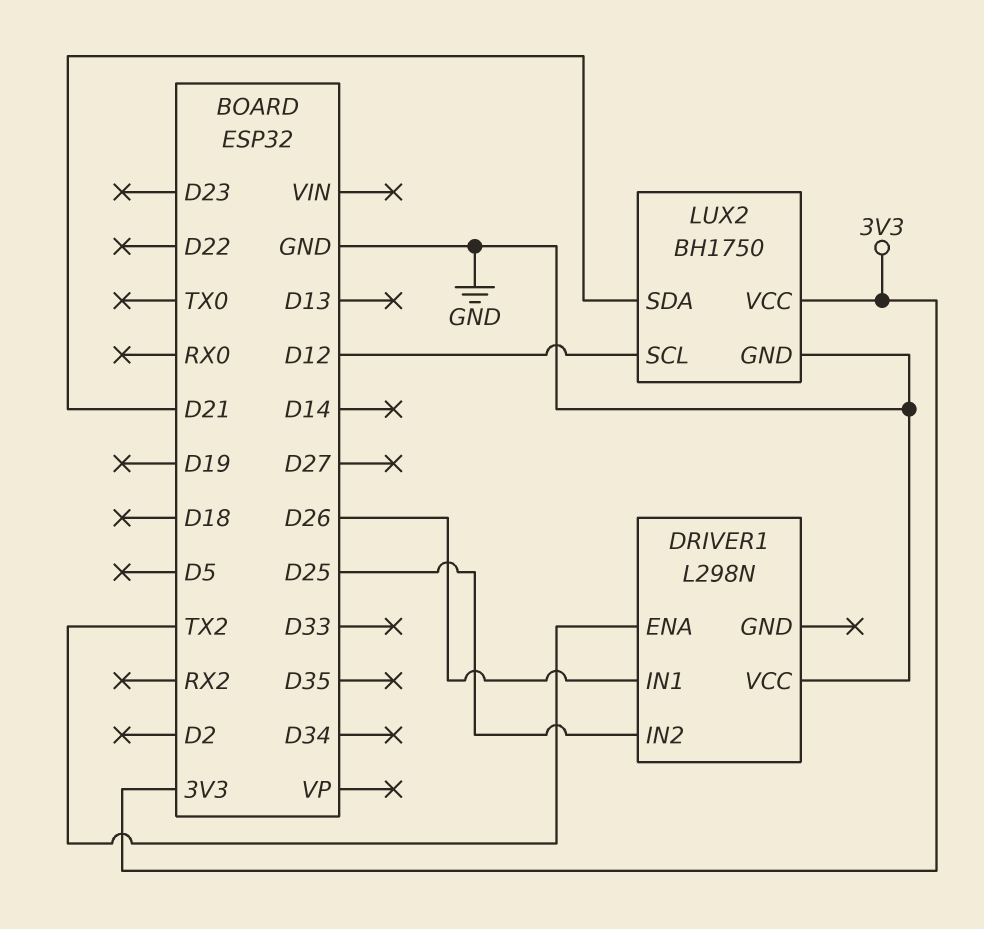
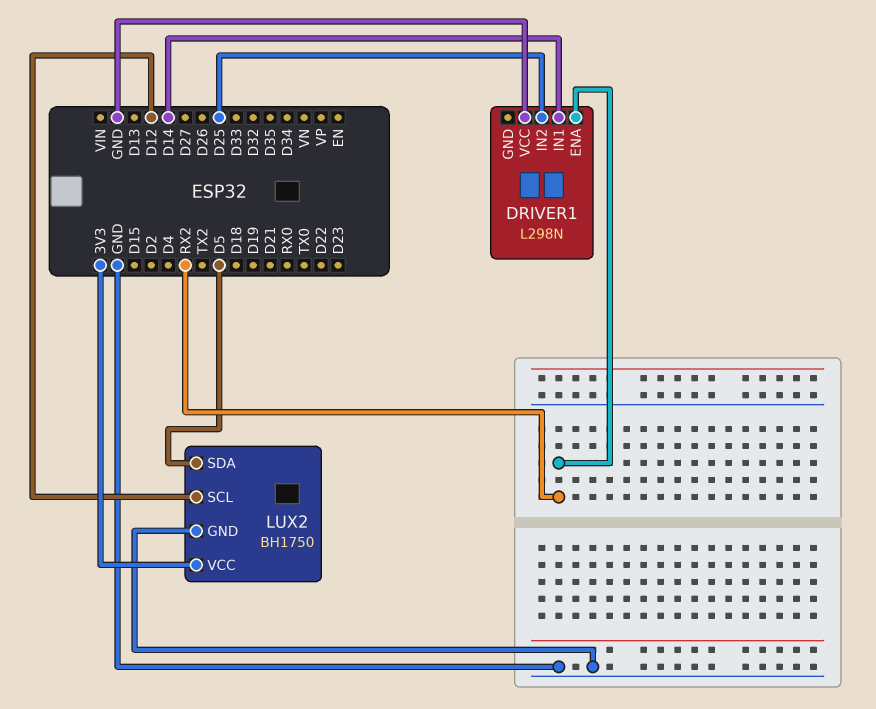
DRIVER1 pin ENA: TX2 -> RX2
DRIVER1 pin IN1: D26 -> D14
LUX2 pin SDA: D21 -> D5

